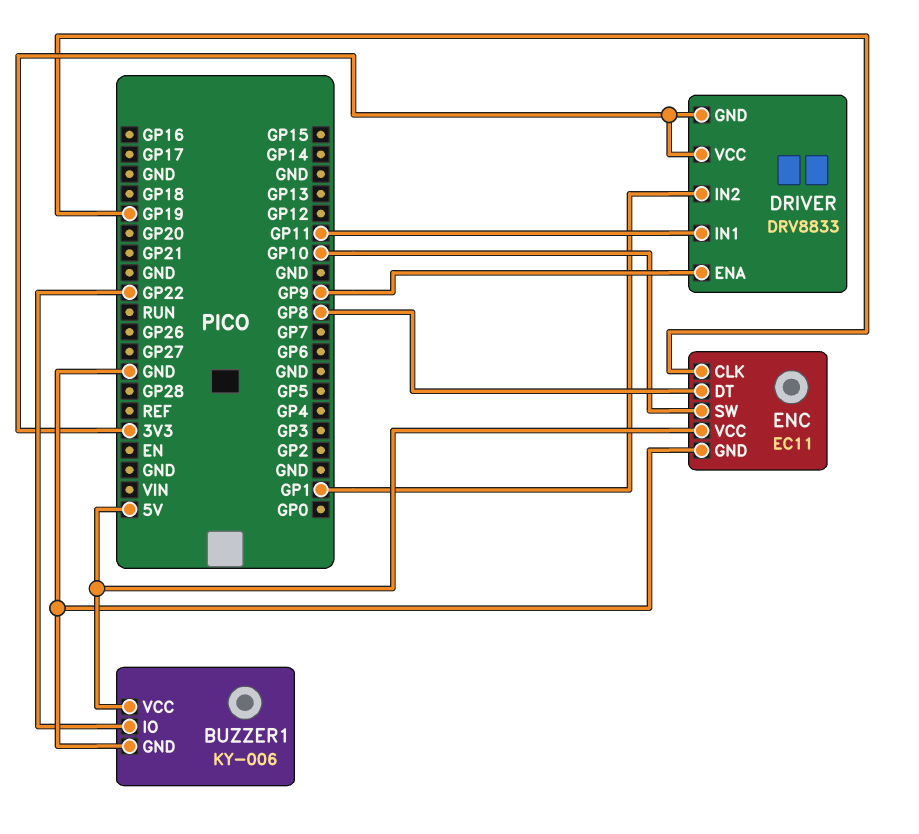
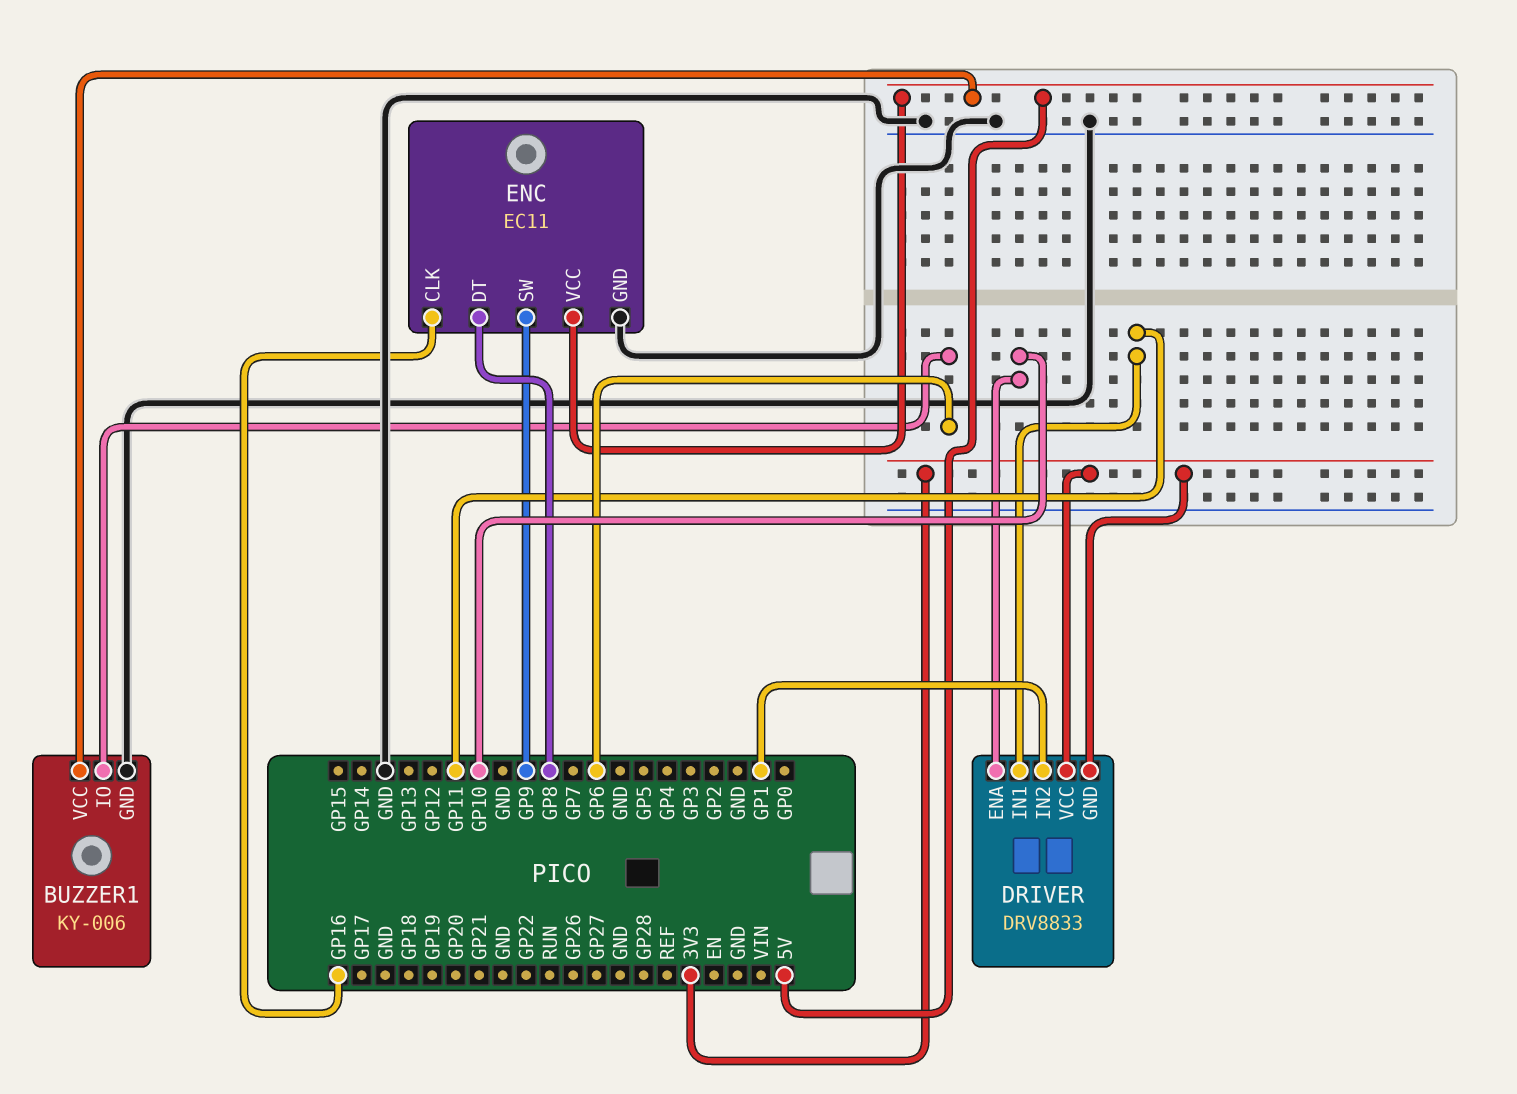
BUZZER1 pin IO: GP22 -> GP6
DRIVER pin ENA: GP9 -> GP10
ENC pin CLK: GP19 -> GP16
ENC pin SW: GP10 -> GP9

